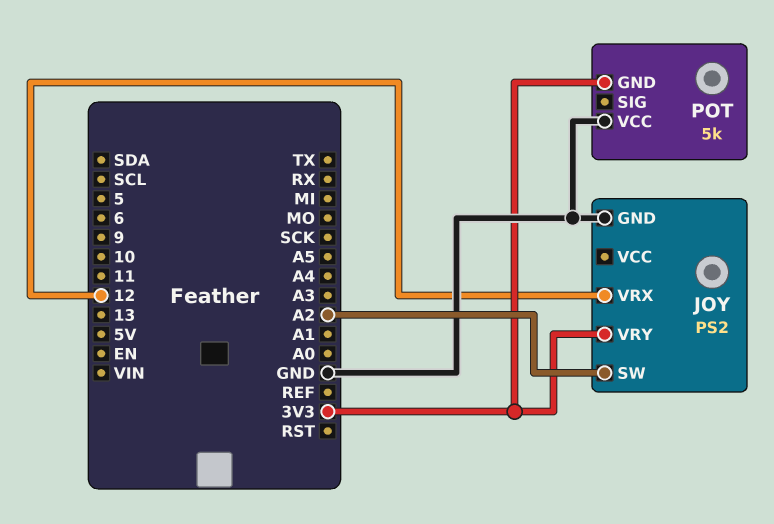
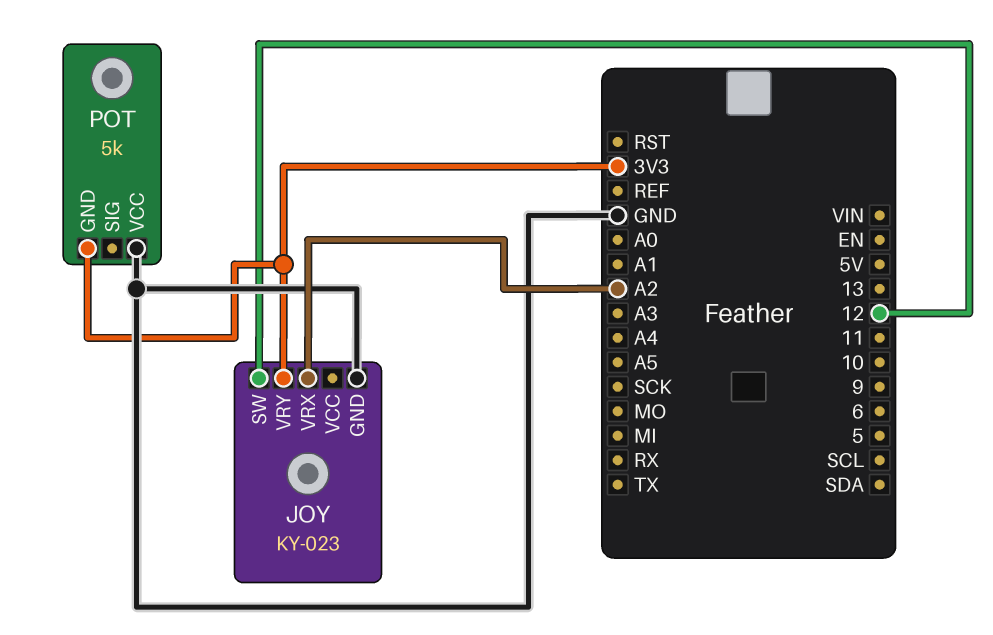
JOY: PS2 -> KY-023
JOY pin SW: A2 -> 12
JOY pin VRX: 12 -> A2

